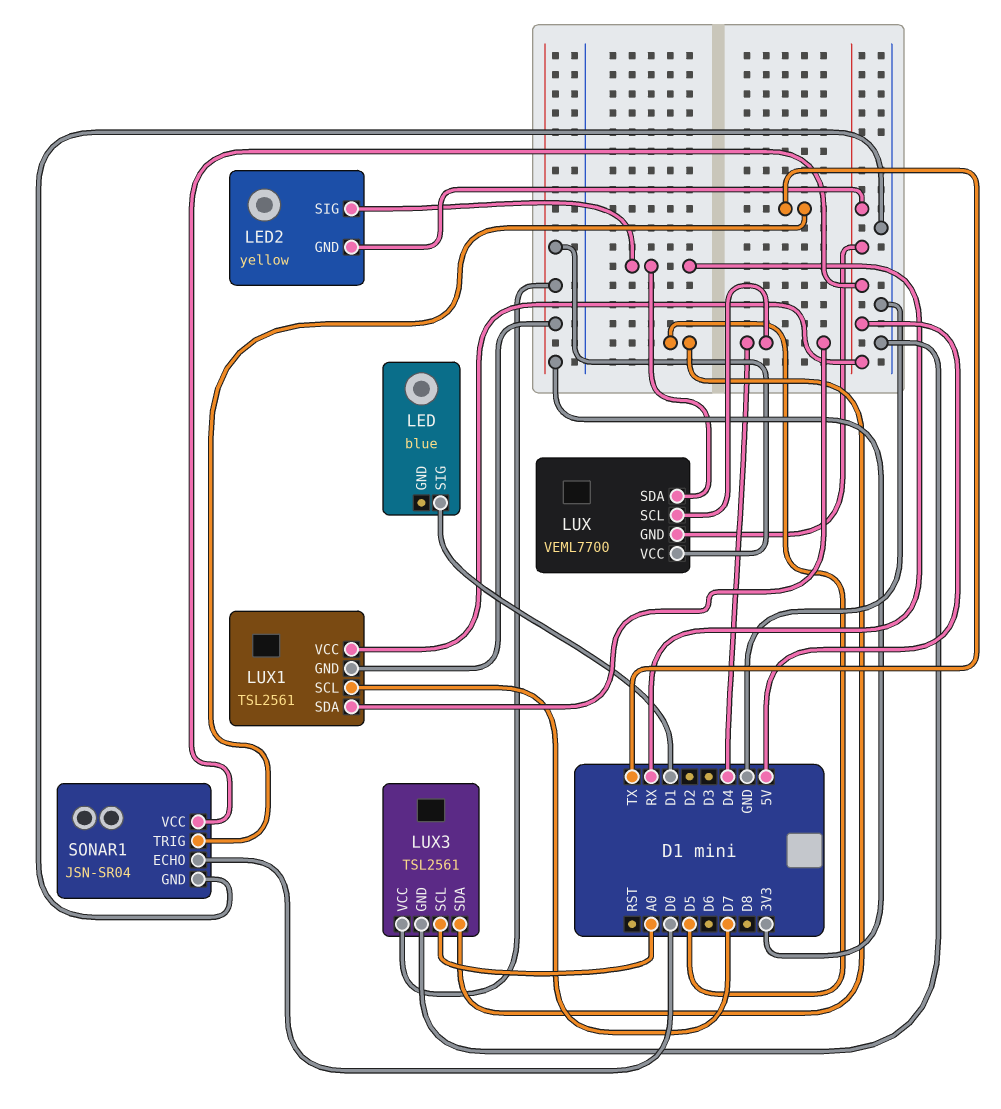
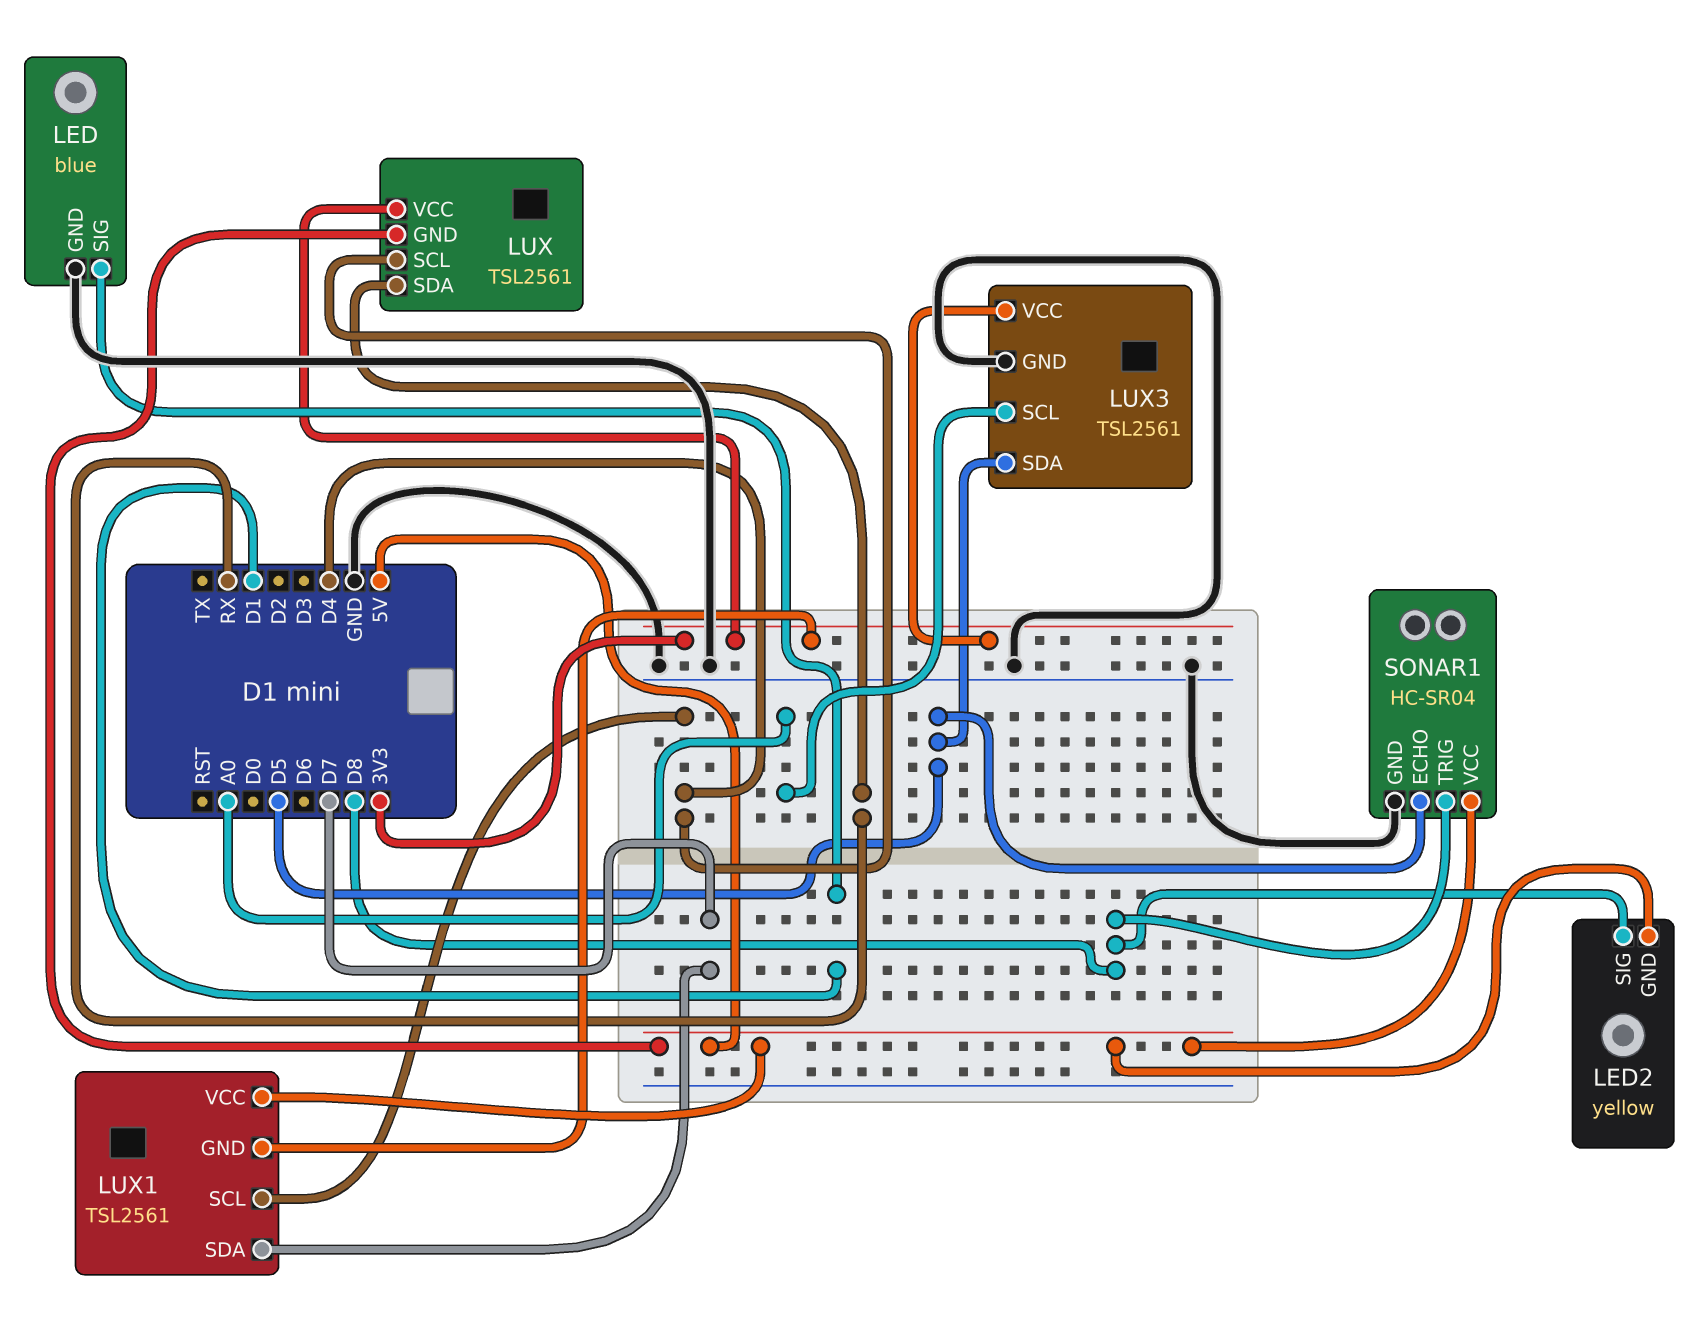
LED pin GND: none -> GND
LED2 pin SIG: RX -> D8
LUX: VEML7700 -> TSL2561
LUX1 pin SCL: D7 -> D4
LUX1 pin SDA: D4 -> D7
SONAR1: JSN-SR04 -> HC-SR04
SONAR1 pin ECHO: D0 -> D5
SONAR1 pin TRIG: TX -> D8

